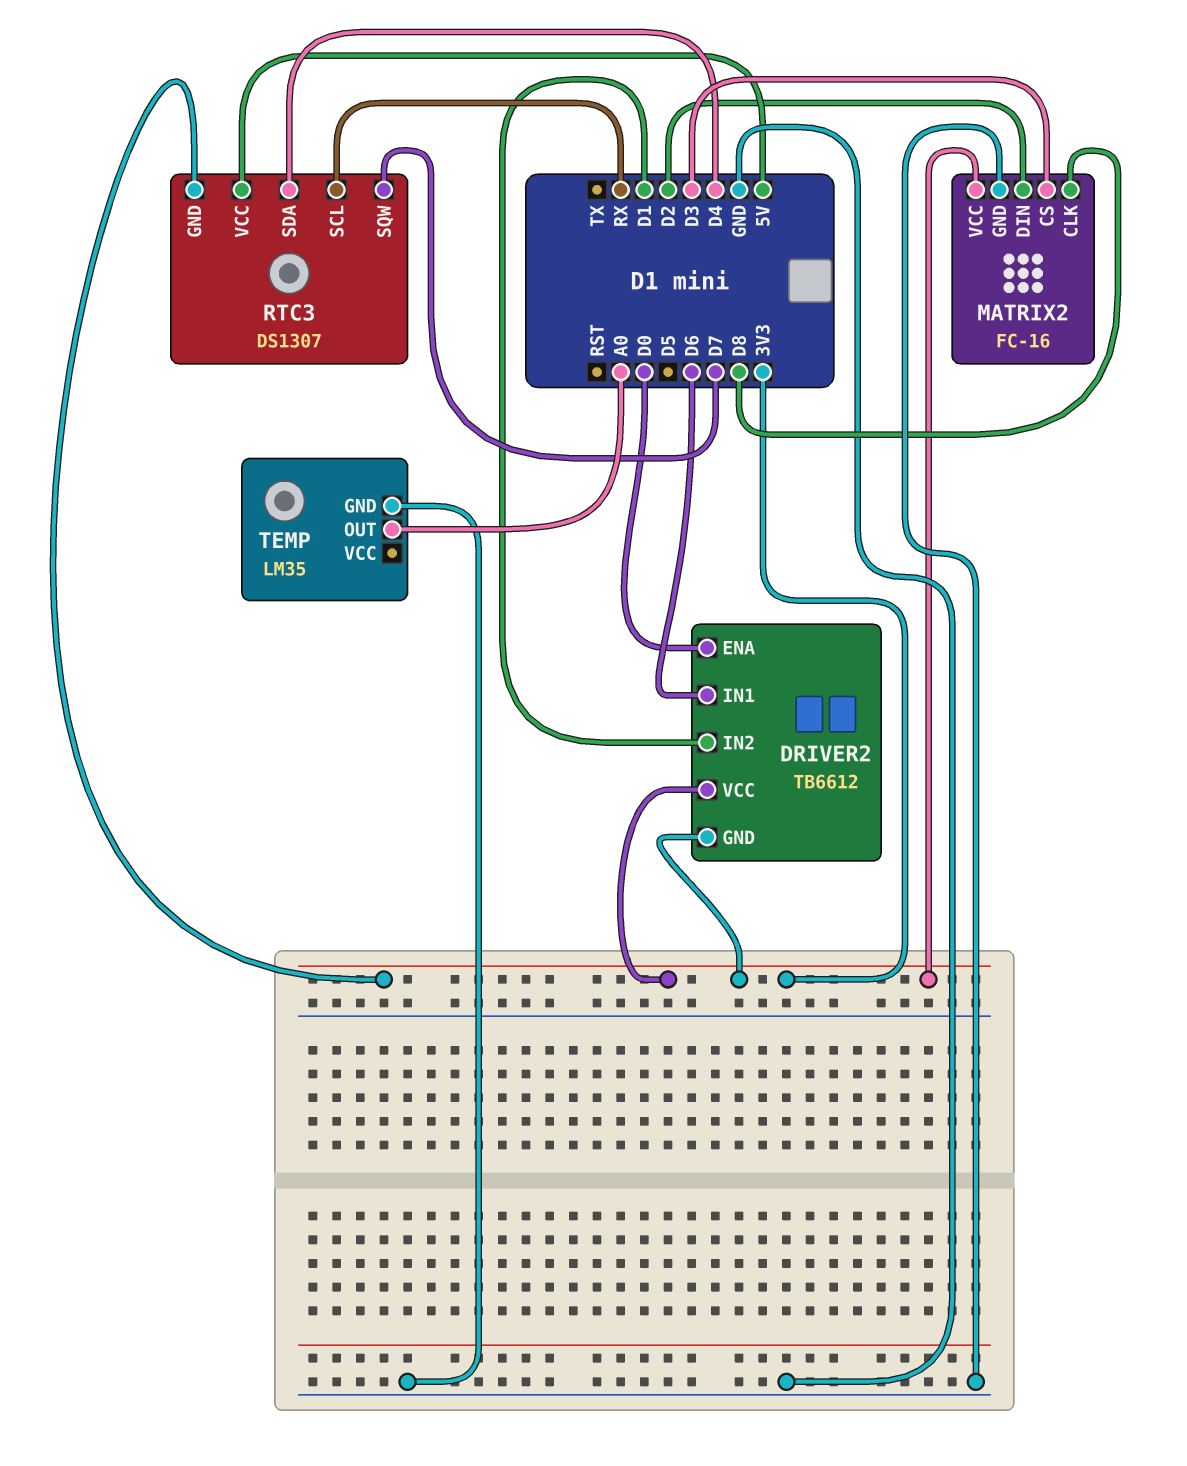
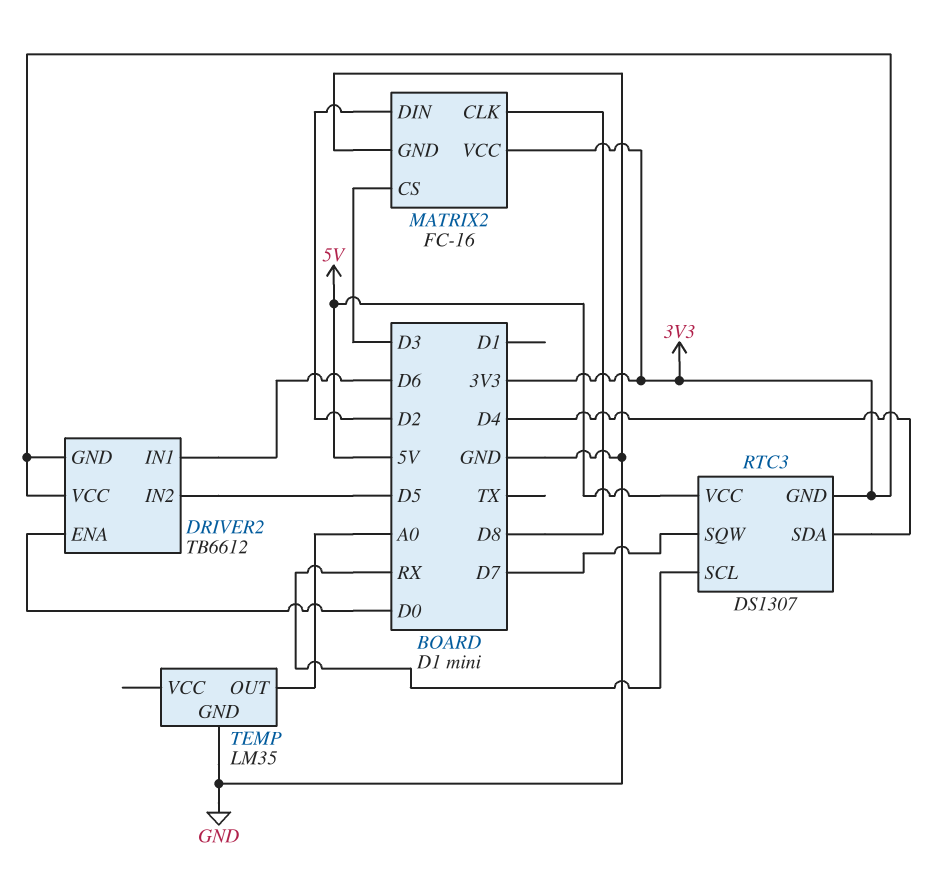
DRIVER2 pin IN2: D1 -> D5

